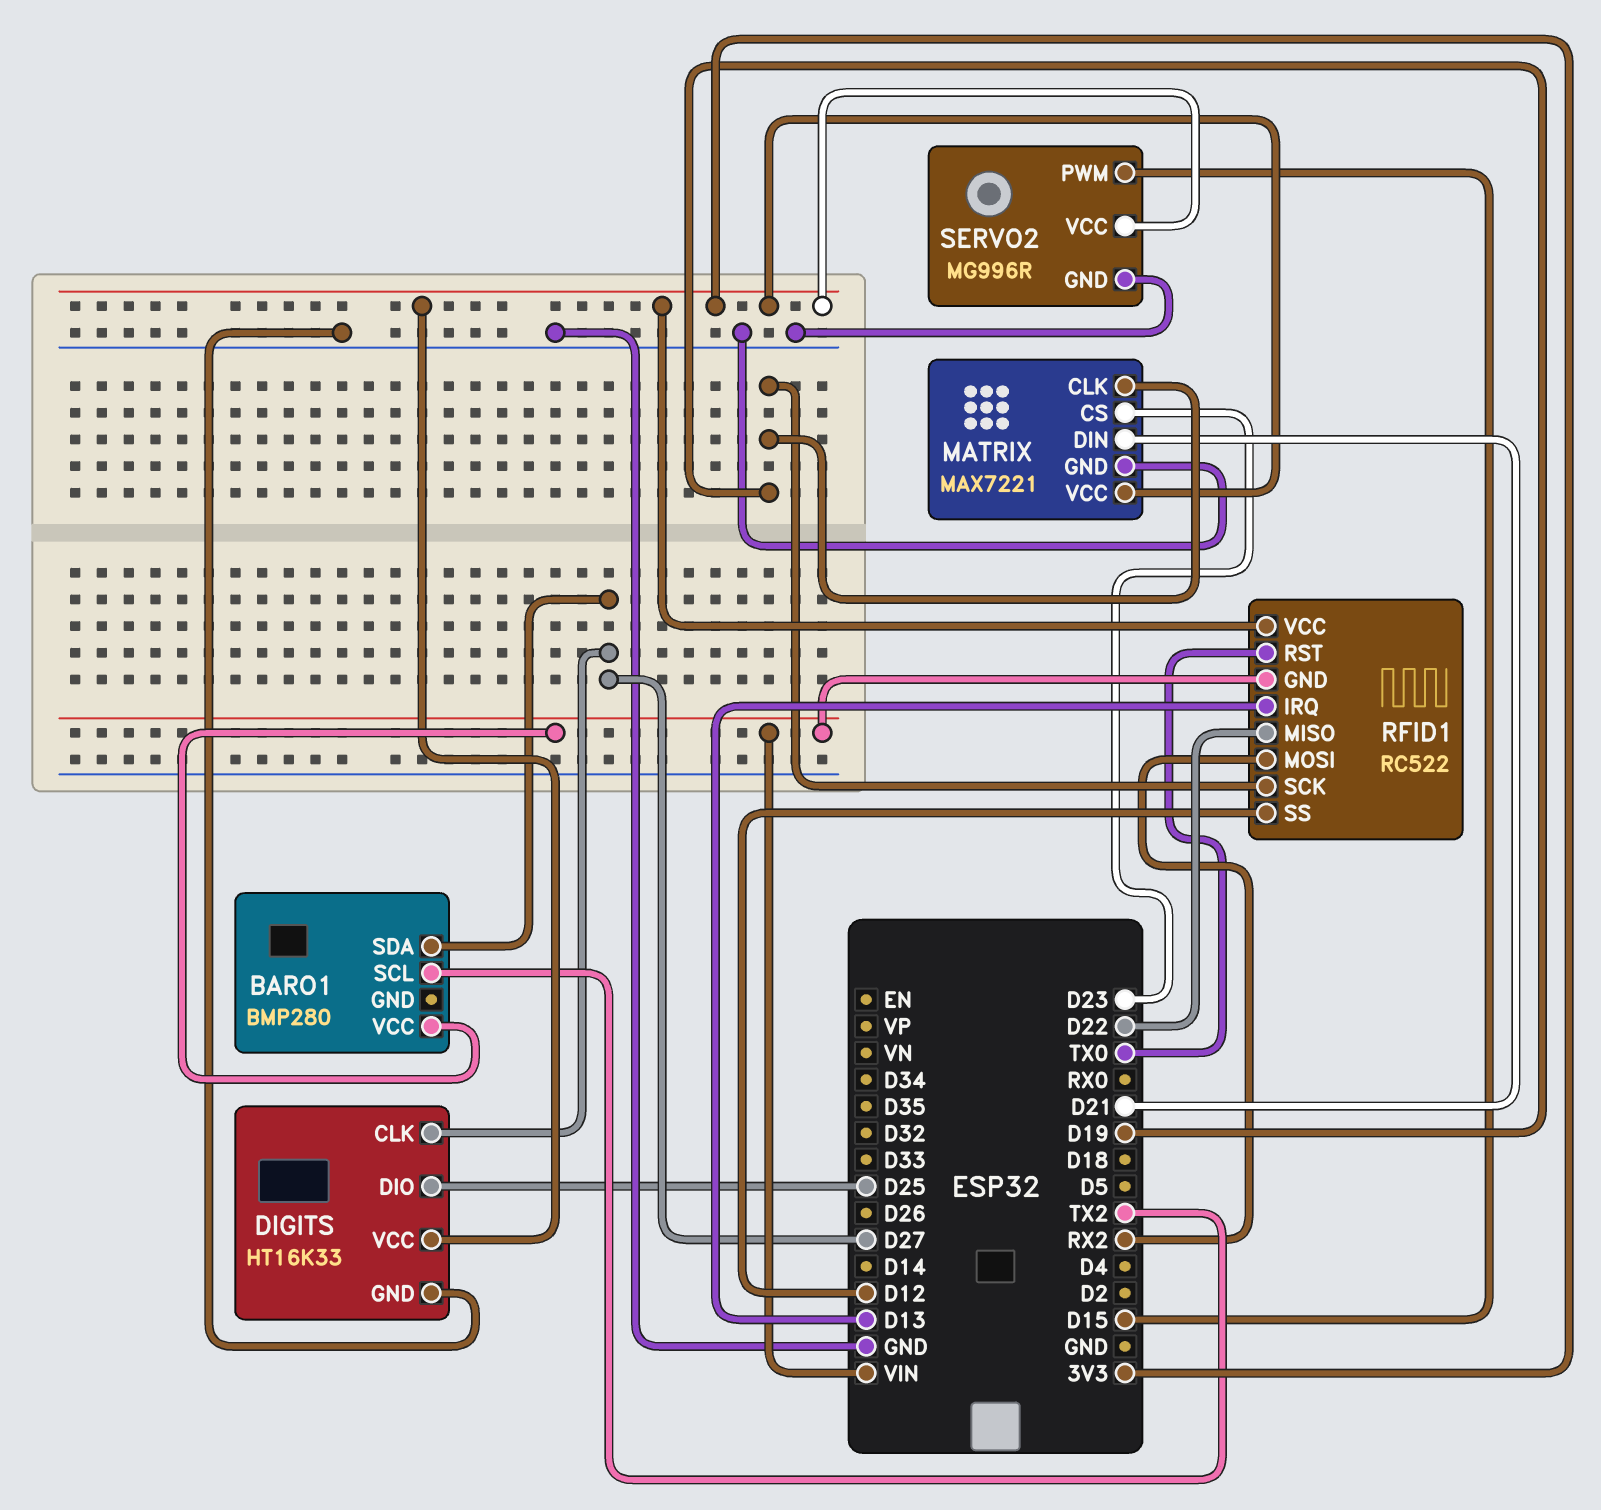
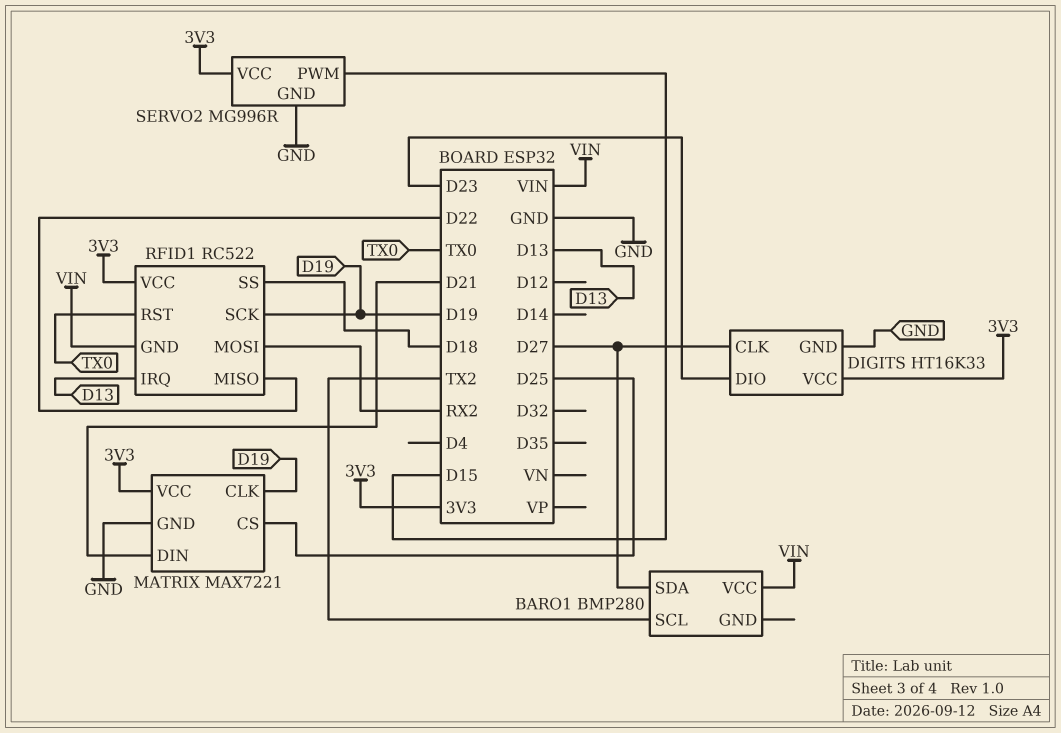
DIGITS pin DIO: D25 -> D23
MATRIX pin CS: D23 -> D25
RFID1 pin SS: D12 -> D18

